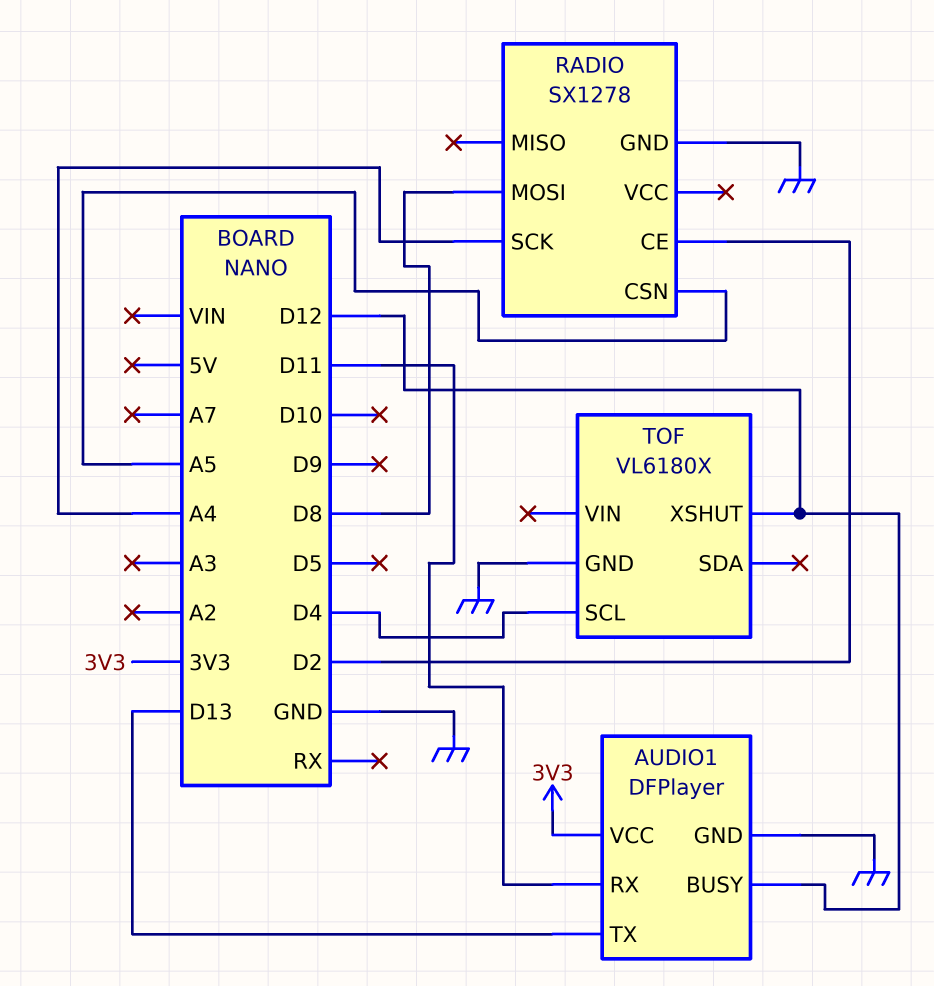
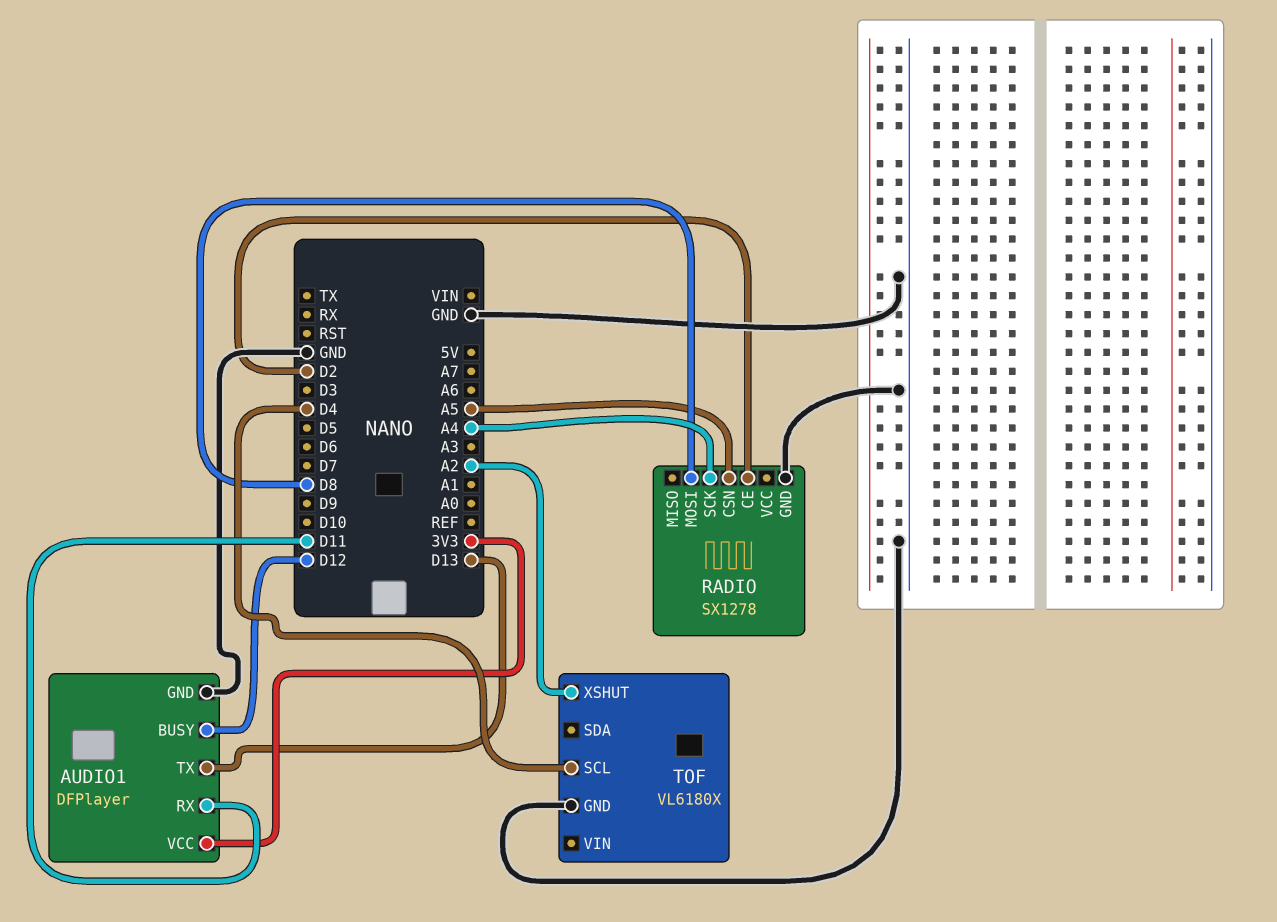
TOF pin XSHUT: D12 -> A2

